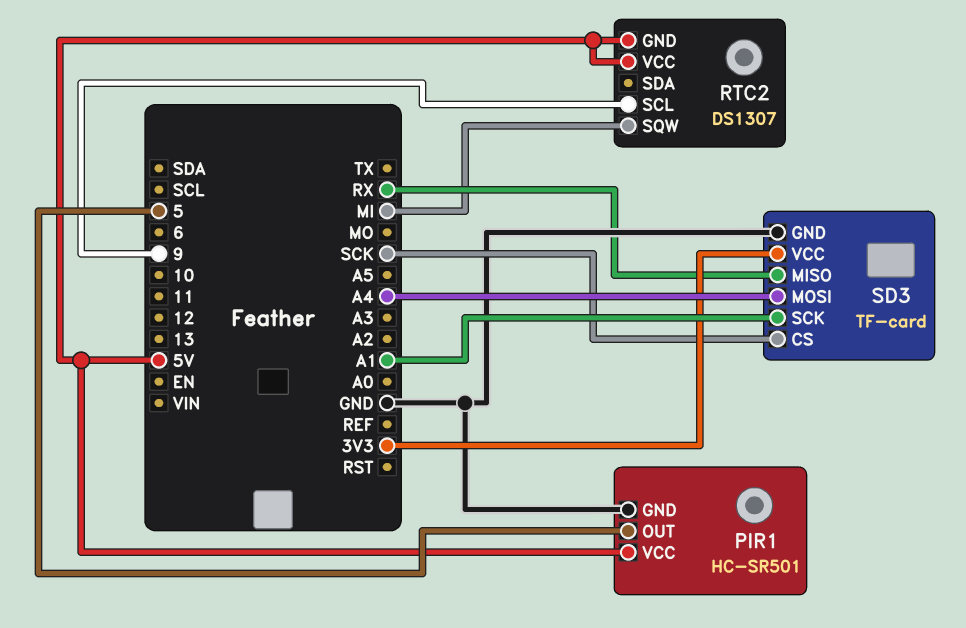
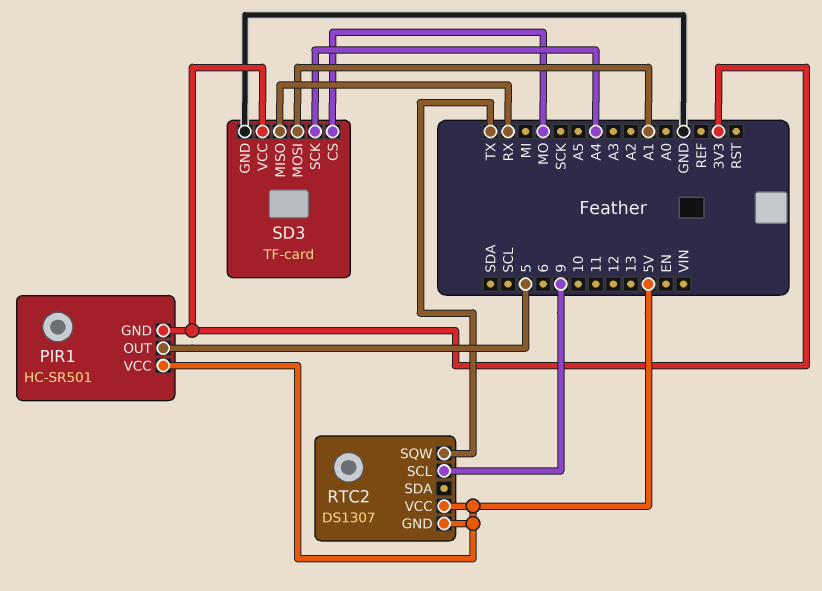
PIR1 pin GND: GND -> 3V3
RTC2 pin SQW: MI -> TX
SD3 pin CS: SCK -> MO
SD3 pin MOSI: A4 -> A1
SD3 pin SCK: A1 -> A4

